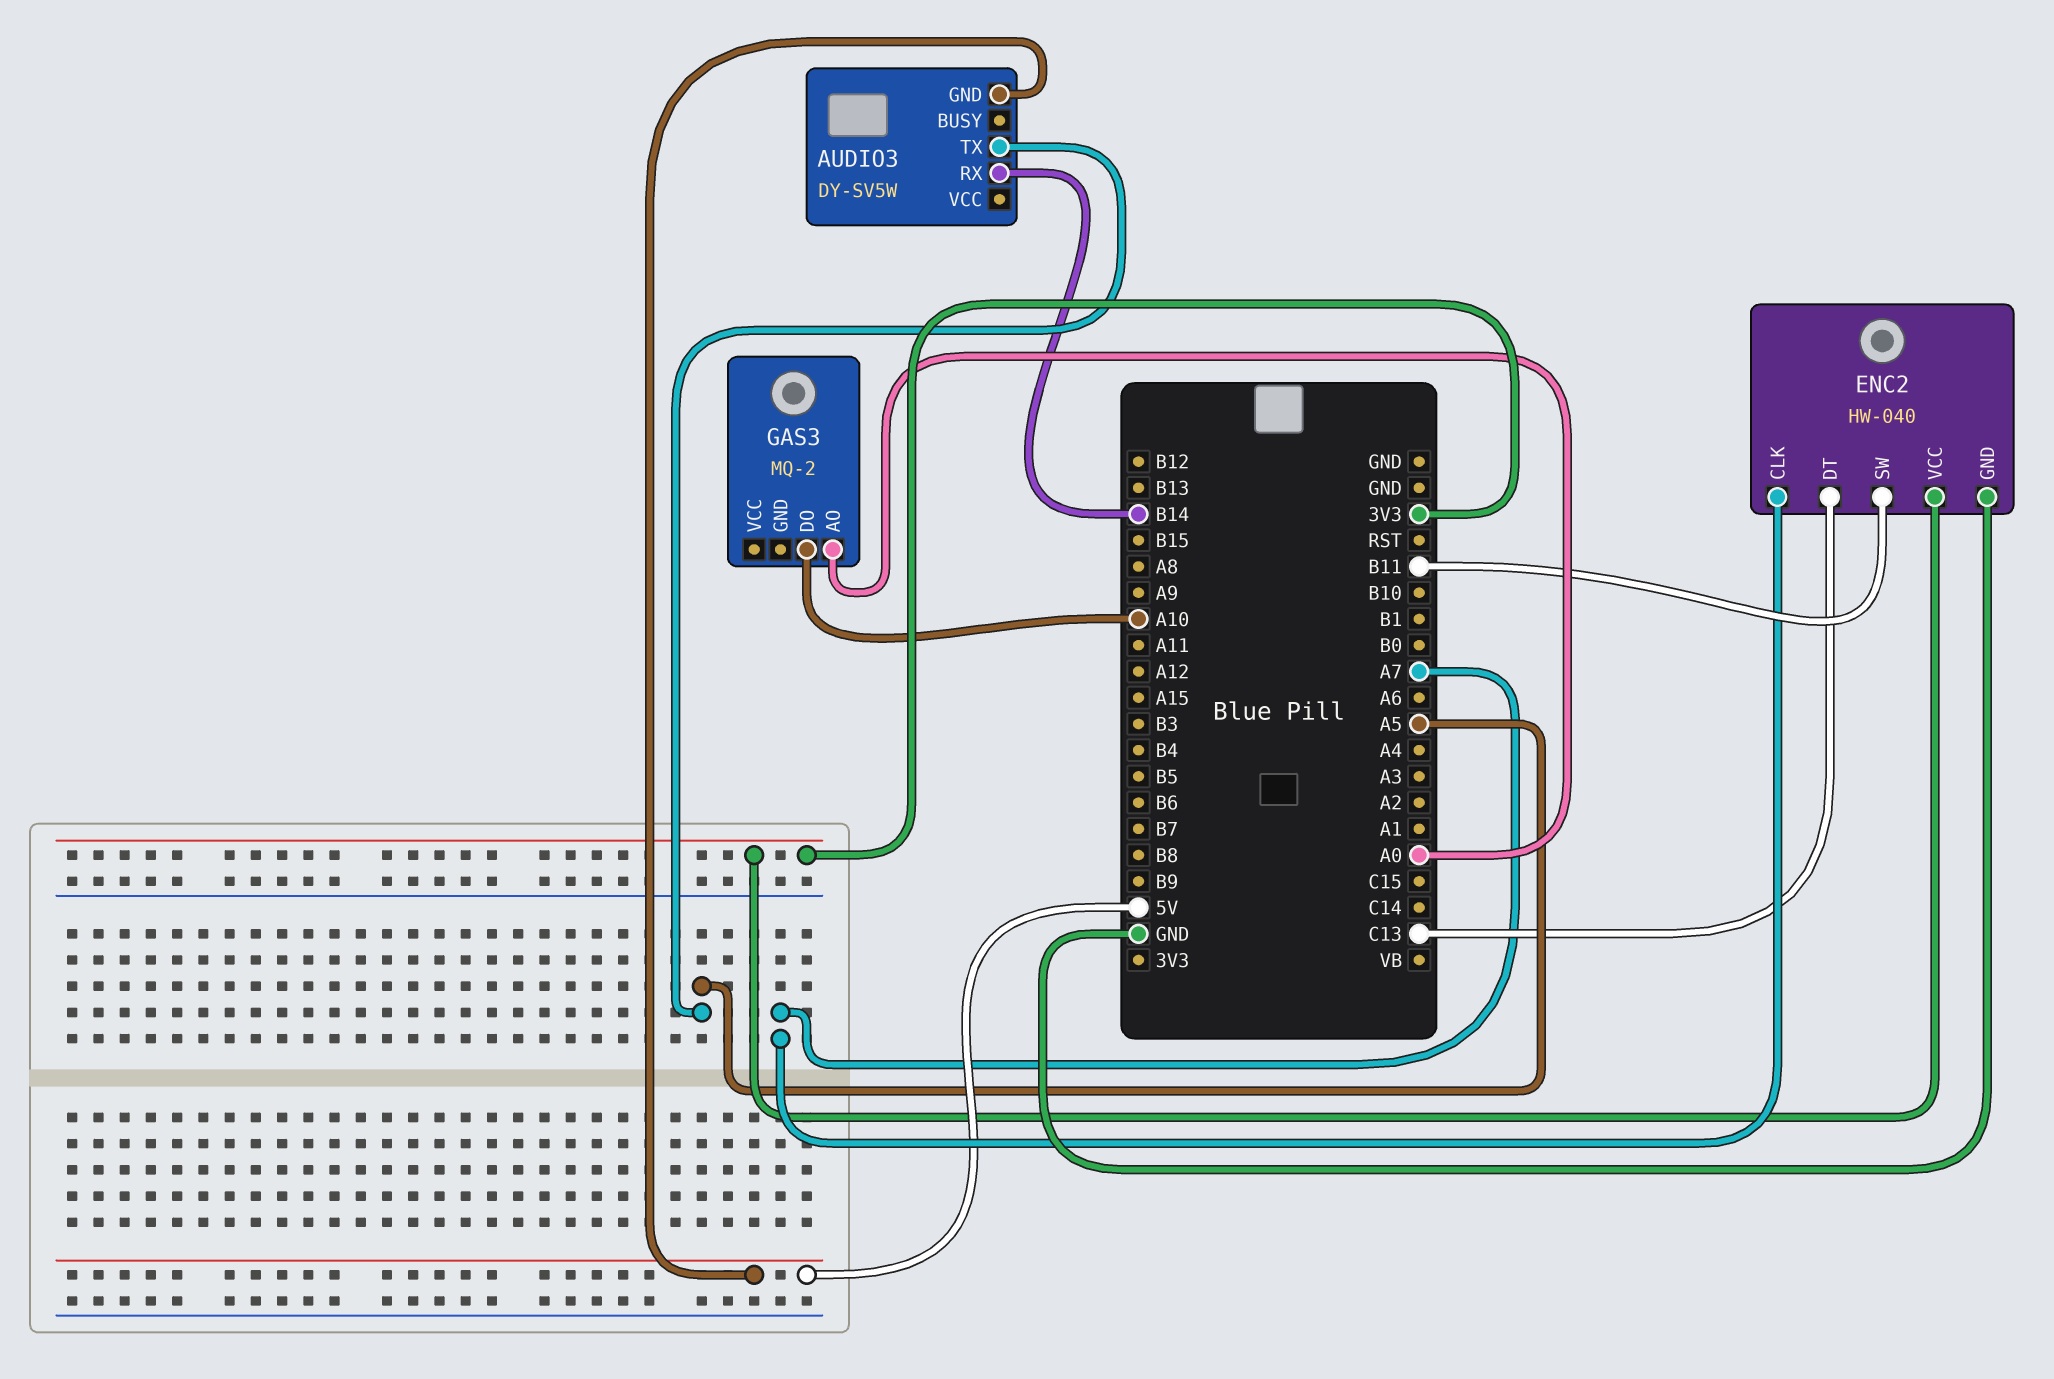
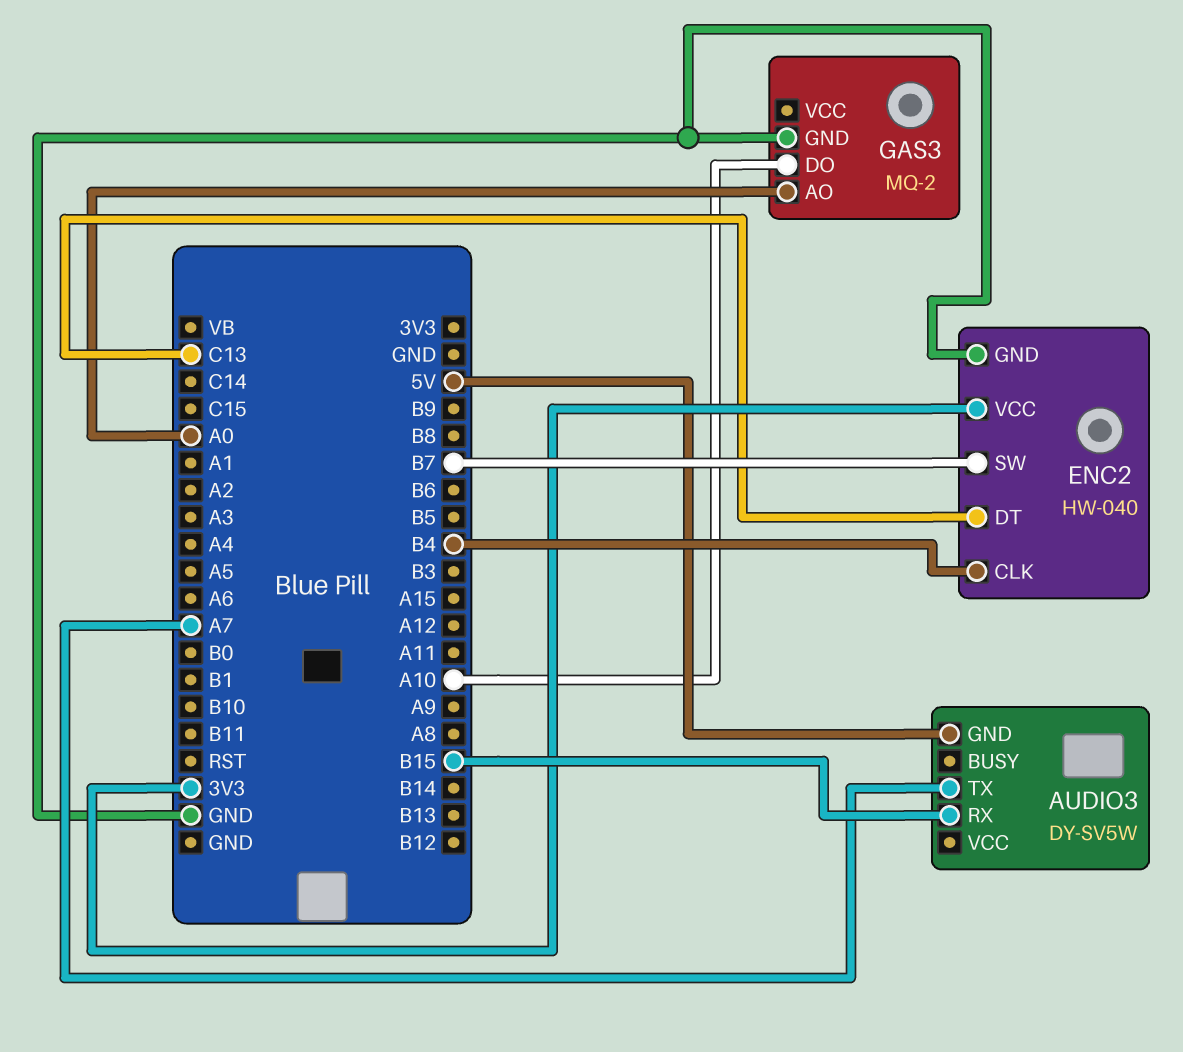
AUDIO3 pin RX: B14 -> B15
AUDIO3 pin TX: A5 -> A7
ENC2 pin CLK: A7 -> B4
ENC2 pin SW: B11 -> B7
GAS3 pin GND: none -> GND

